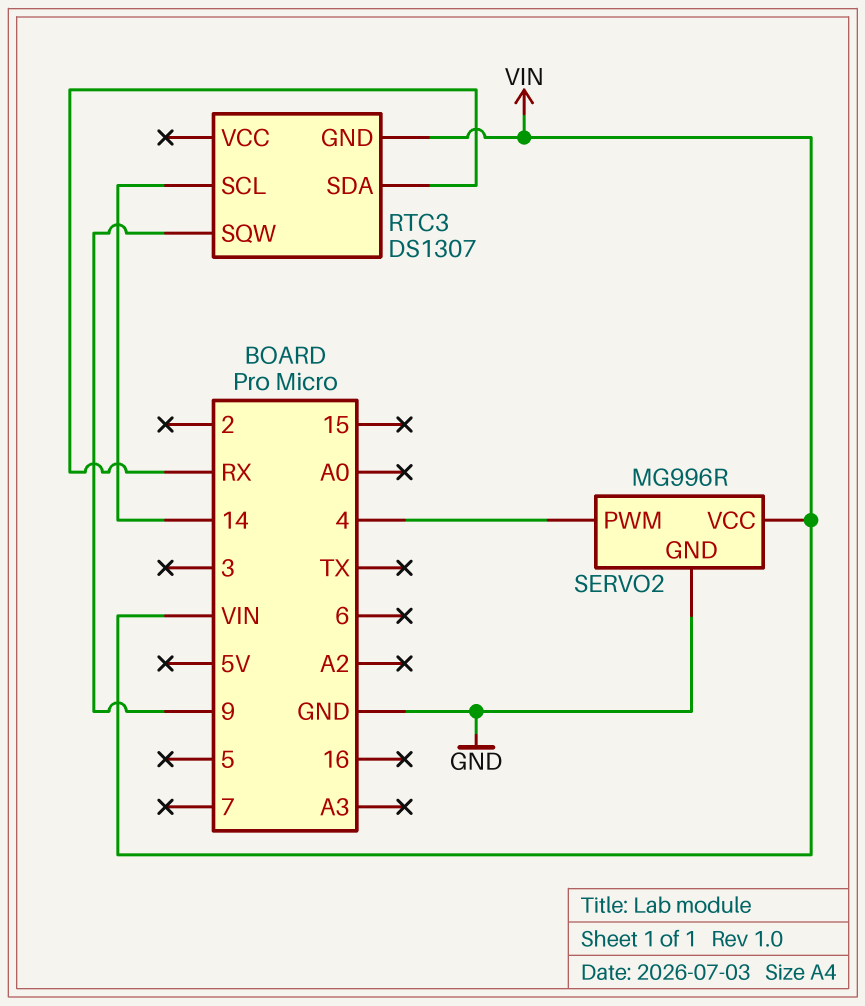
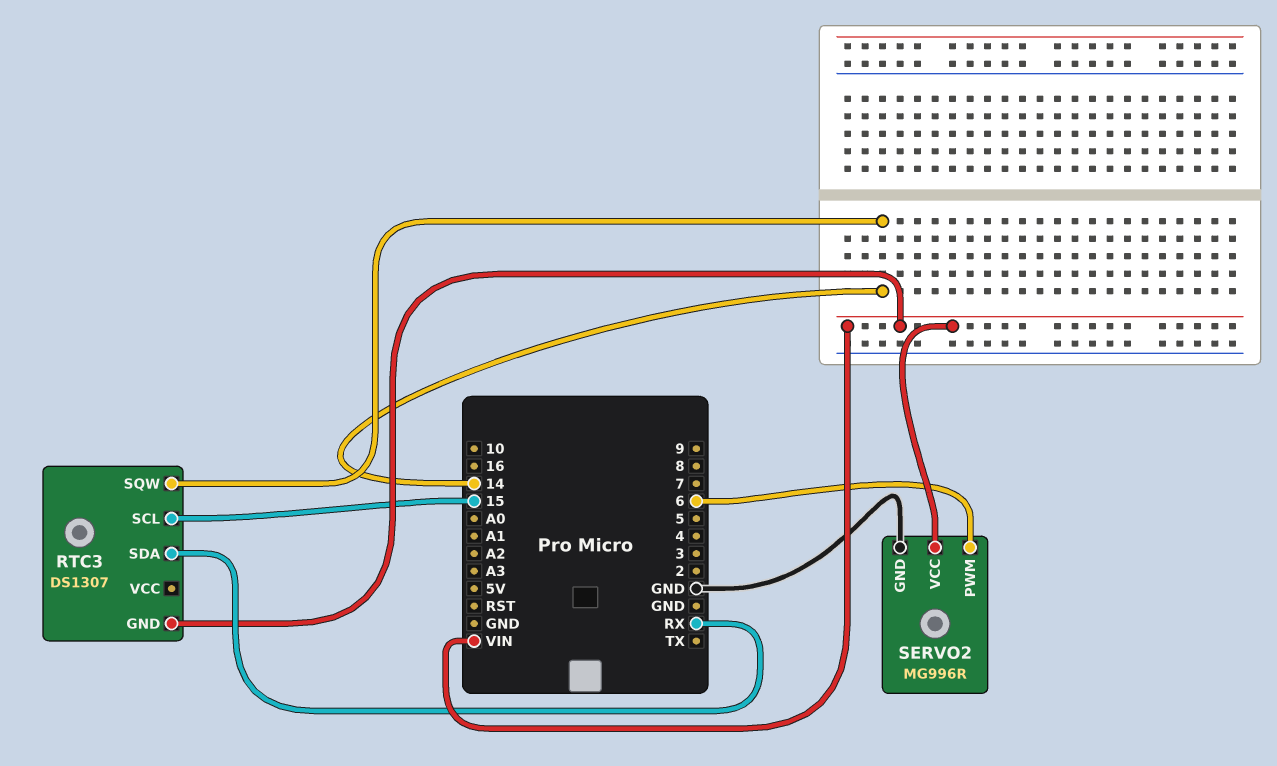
RTC3 pin SCL: 14 -> 15
RTC3 pin SQW: 9 -> 14
SERVO2 pin PWM: 4 -> 6

